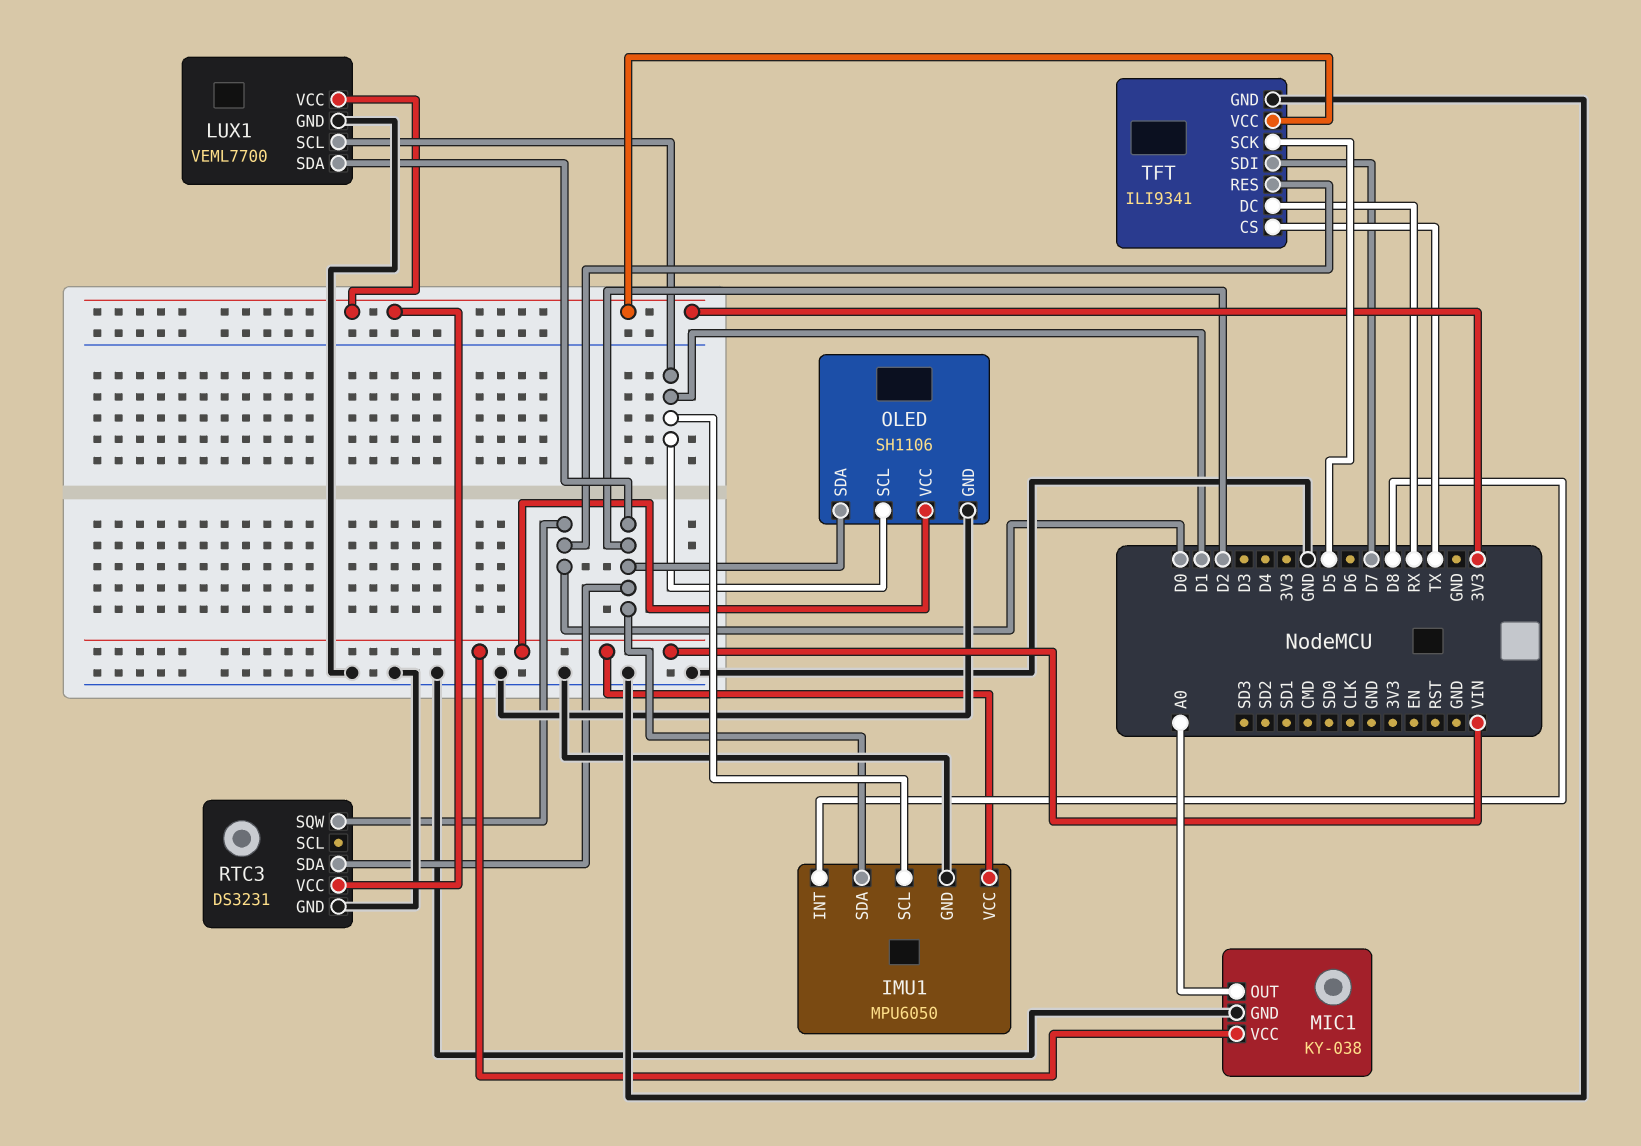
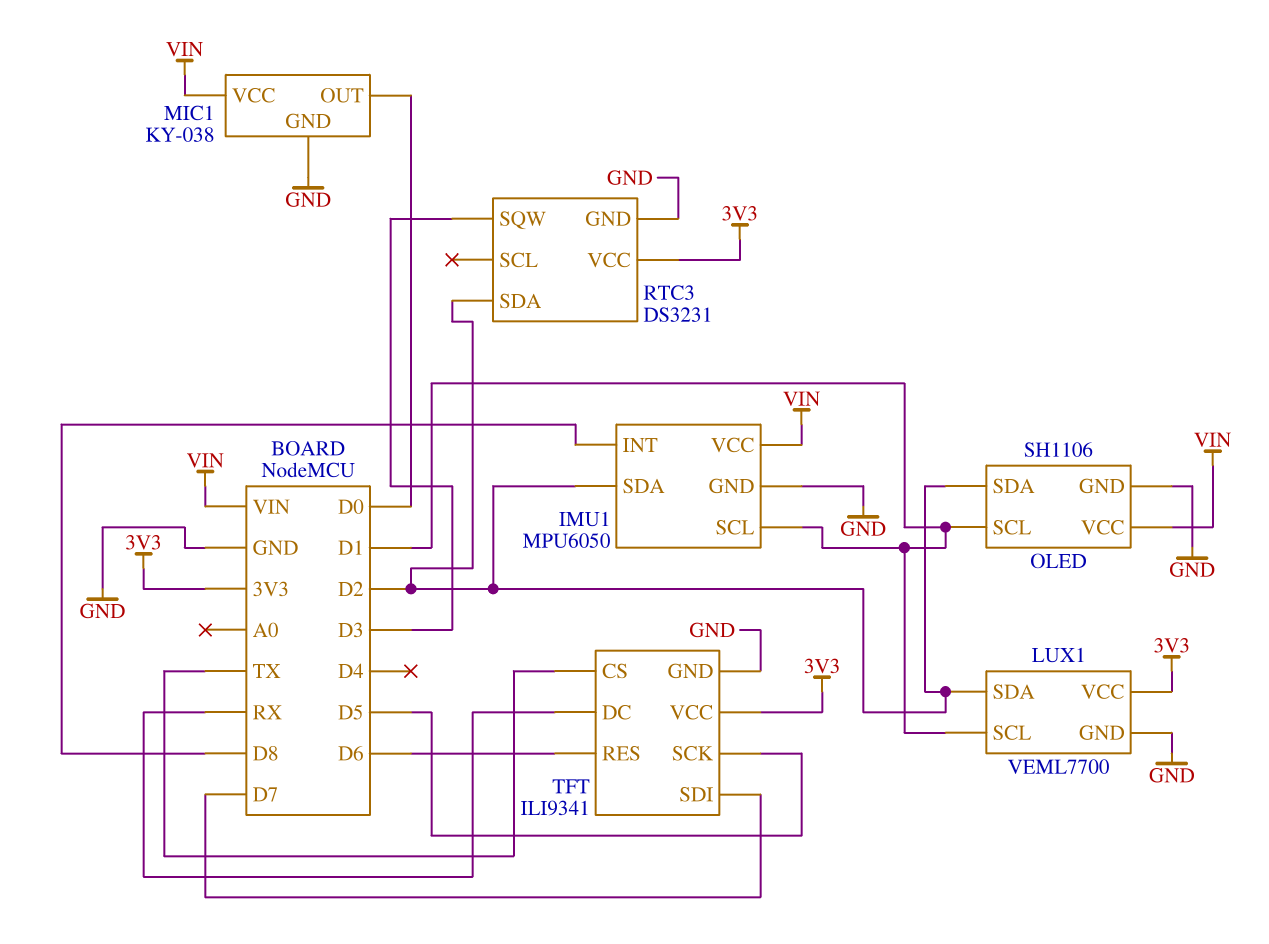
MIC1 pin OUT: A0 -> D0
RTC3 pin SQW: D0 -> D3
TFT pin RES: D0 -> D6

